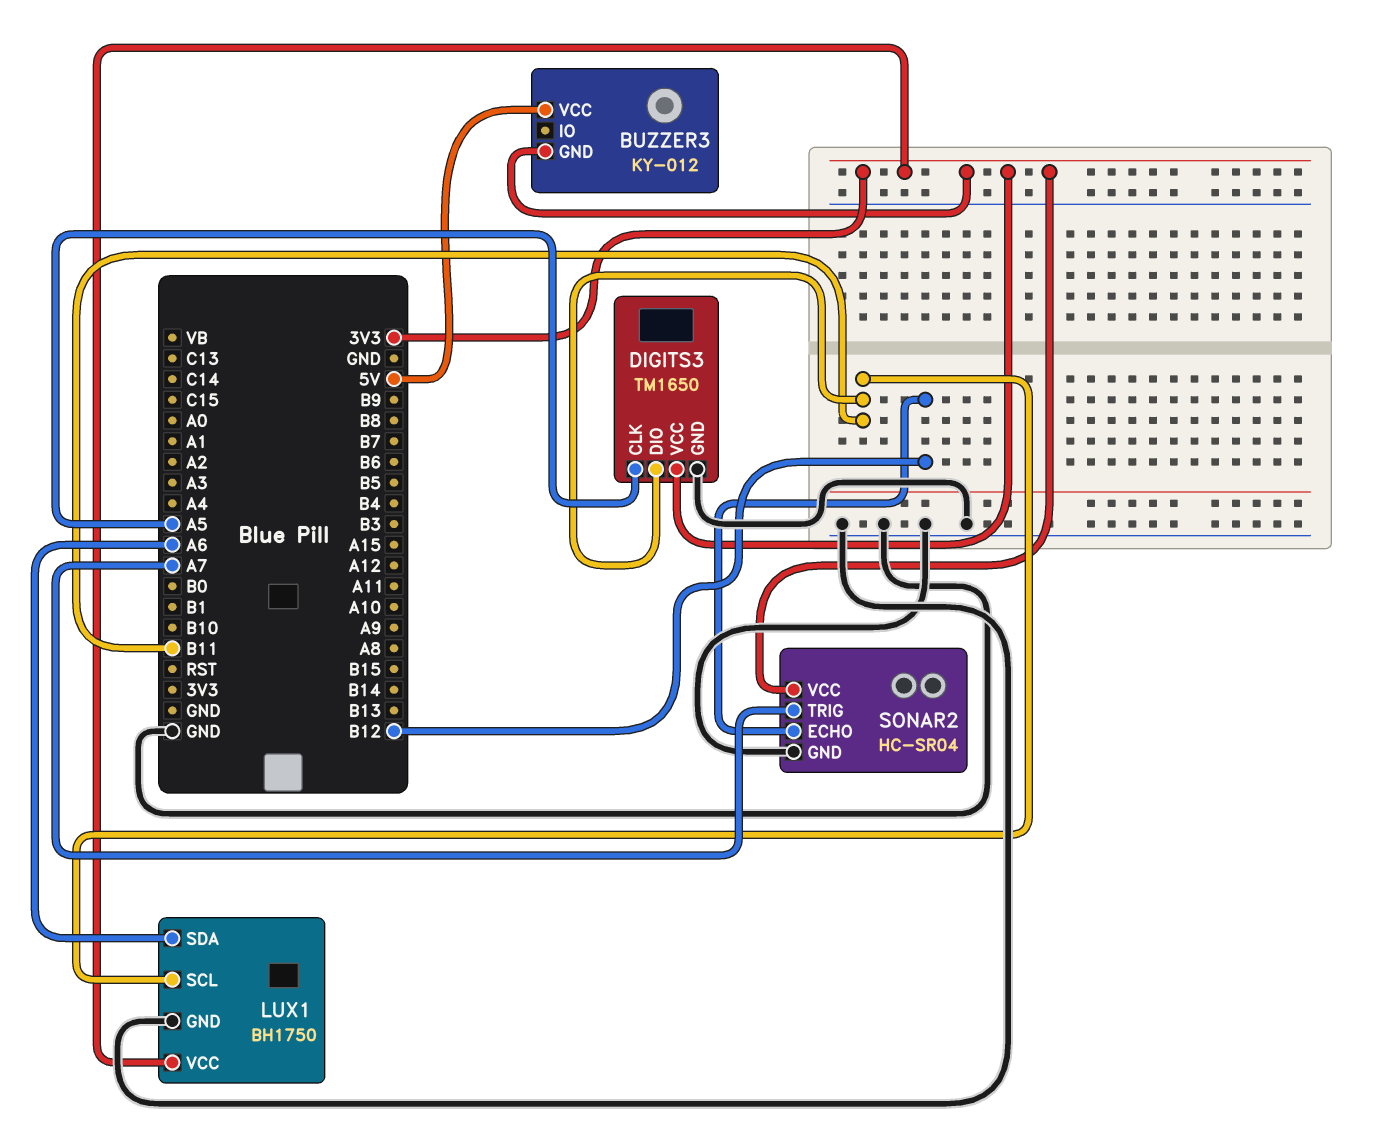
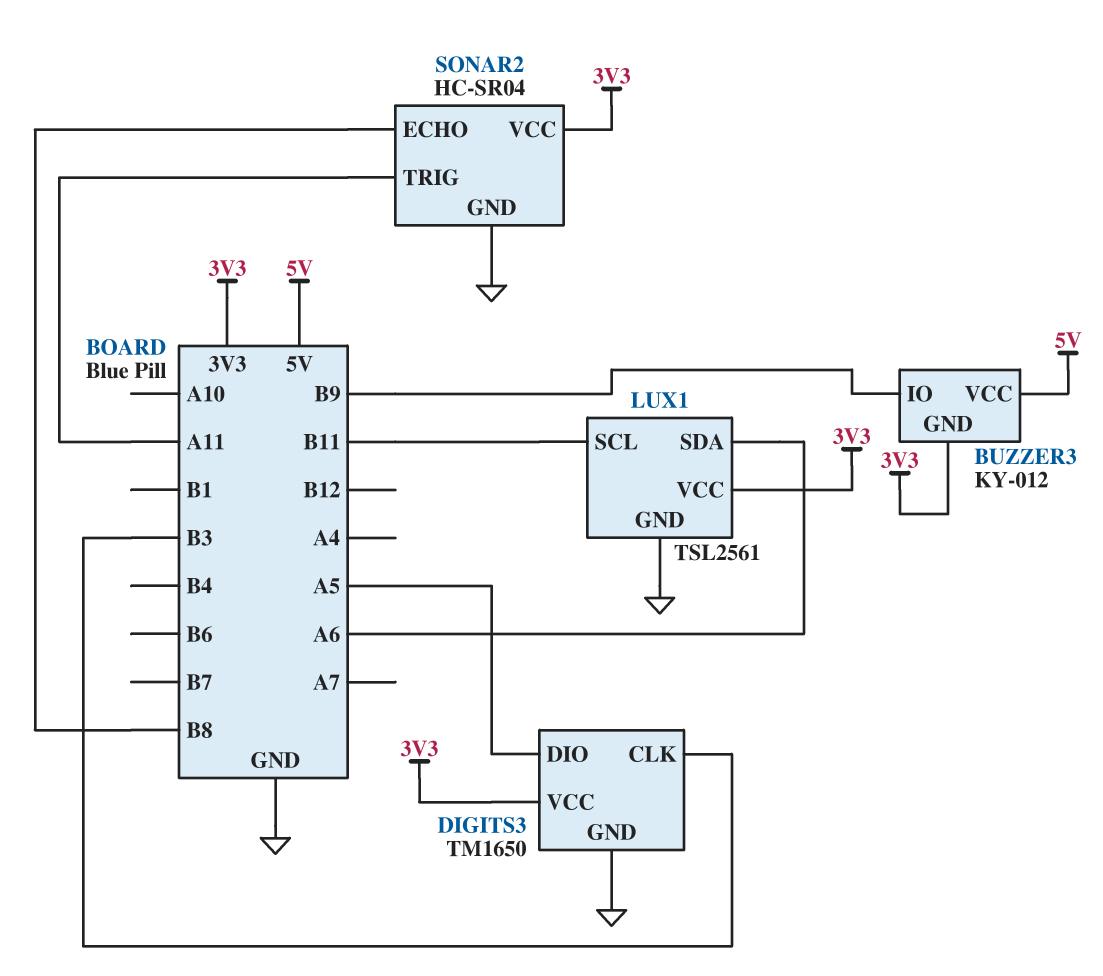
BUZZER3 pin IO: none -> B9
DIGITS3 pin CLK: A5 -> B3
DIGITS3 pin DIO: B11 -> A5
LUX1: BH1750 -> TSL2561
SONAR2 pin ECHO: B12 -> B8
SONAR2 pin TRIG: A7 -> A11

